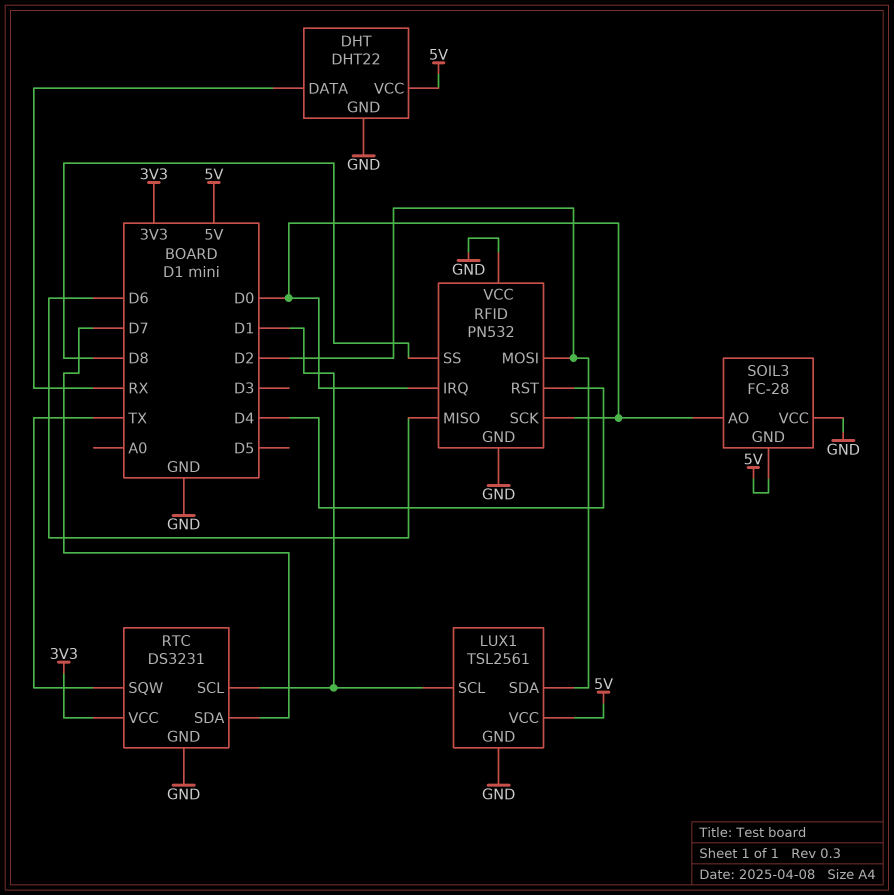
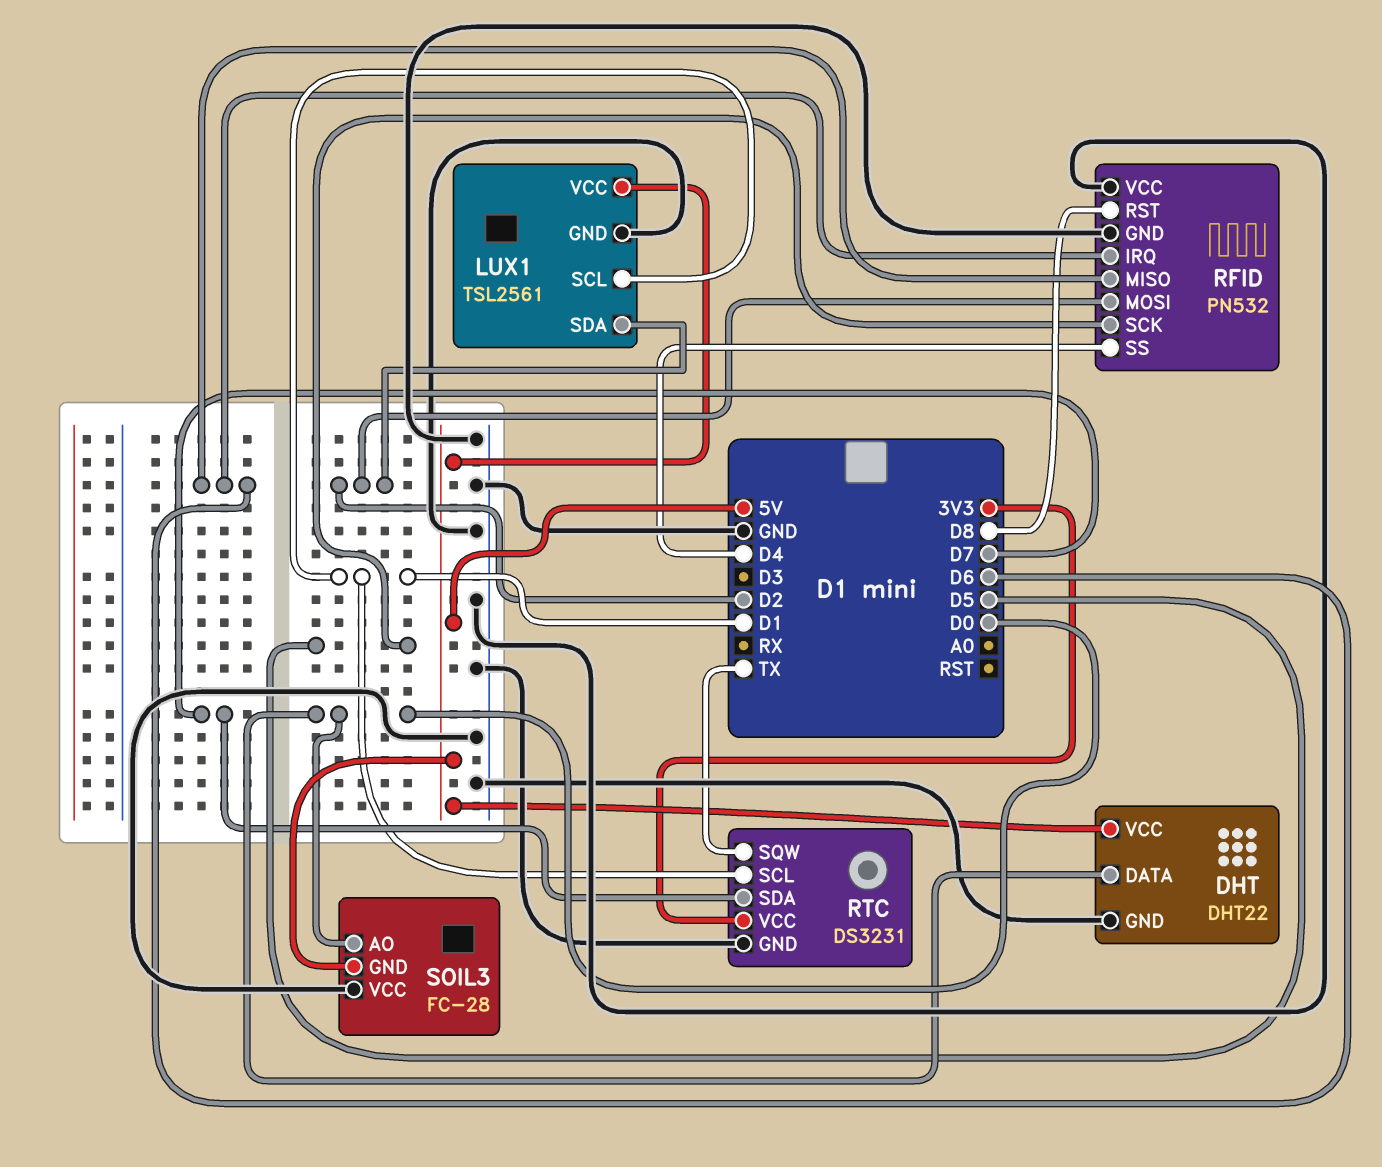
DHT pin DATA: RX -> D0
RFID pin IRQ: D0 -> D6
RFID pin RST: D4 -> D8
RFID pin SCK: D0 -> D5
RFID pin SS: D8 -> D4

